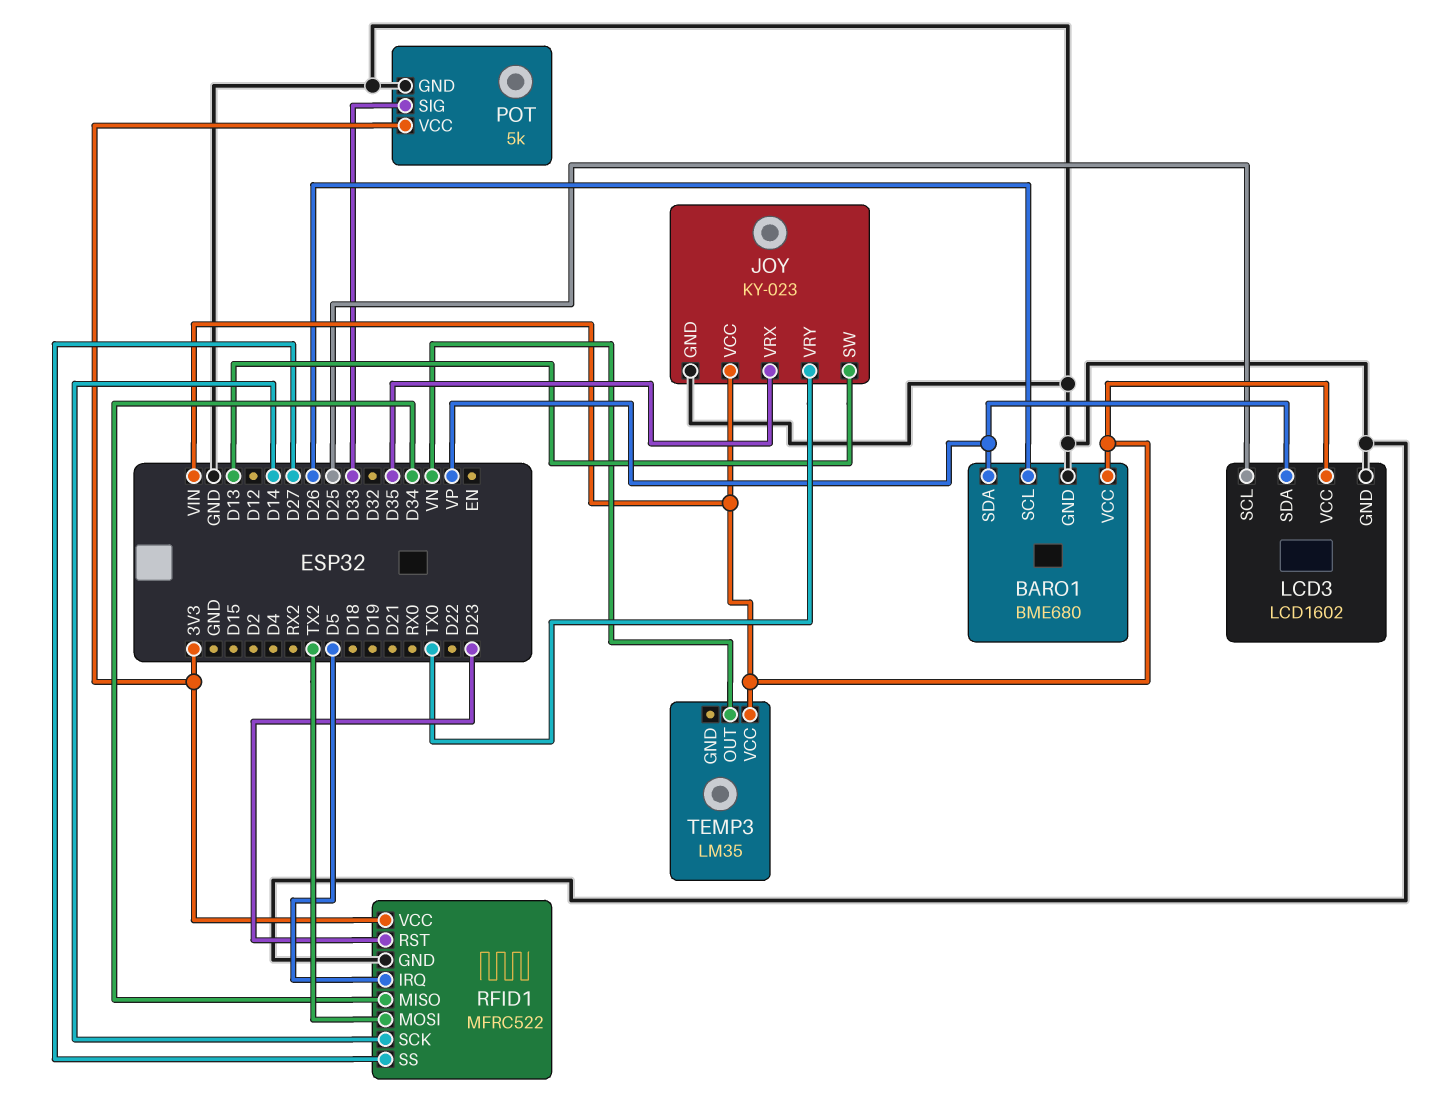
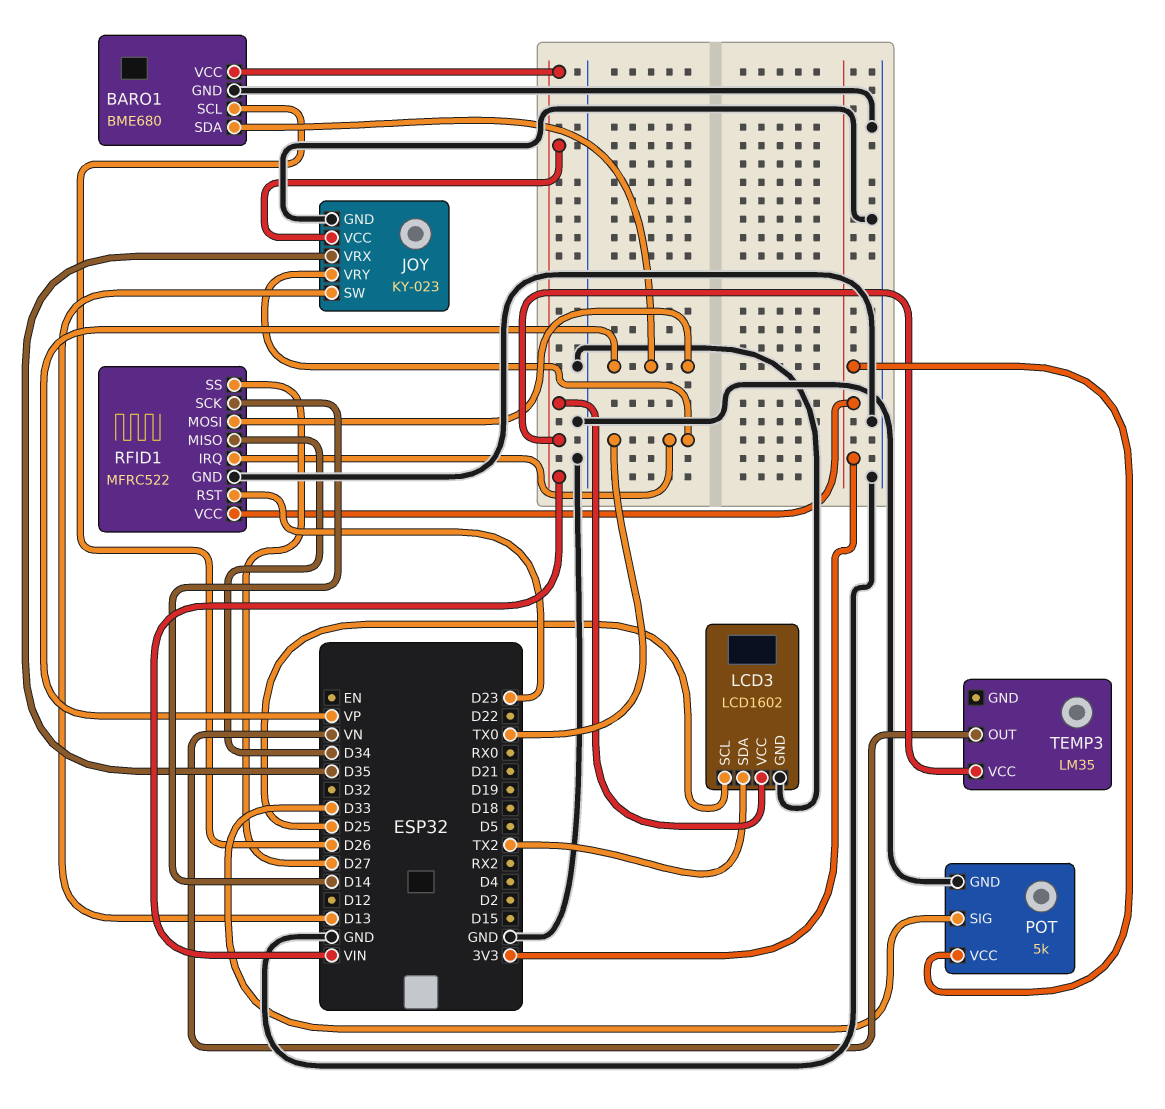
LCD3 pin SDA: VP -> TX2
RFID1 pin IRQ: D5 -> TX0
RFID1 pin MOSI: TX2 -> VP

